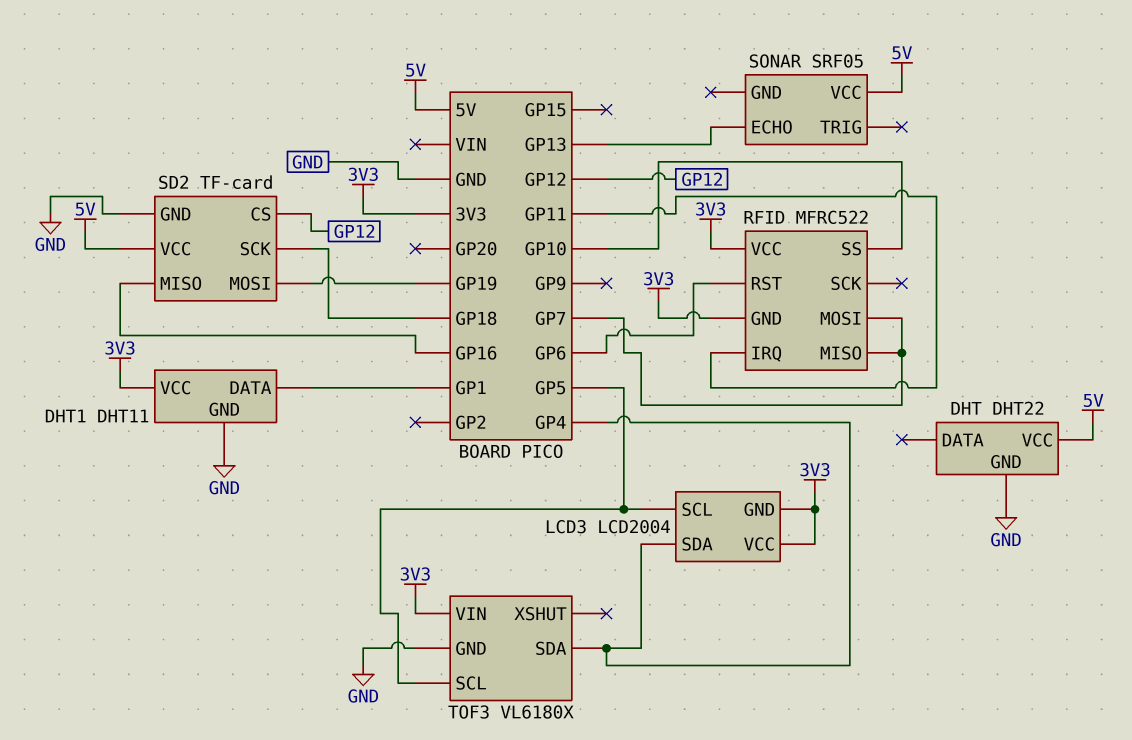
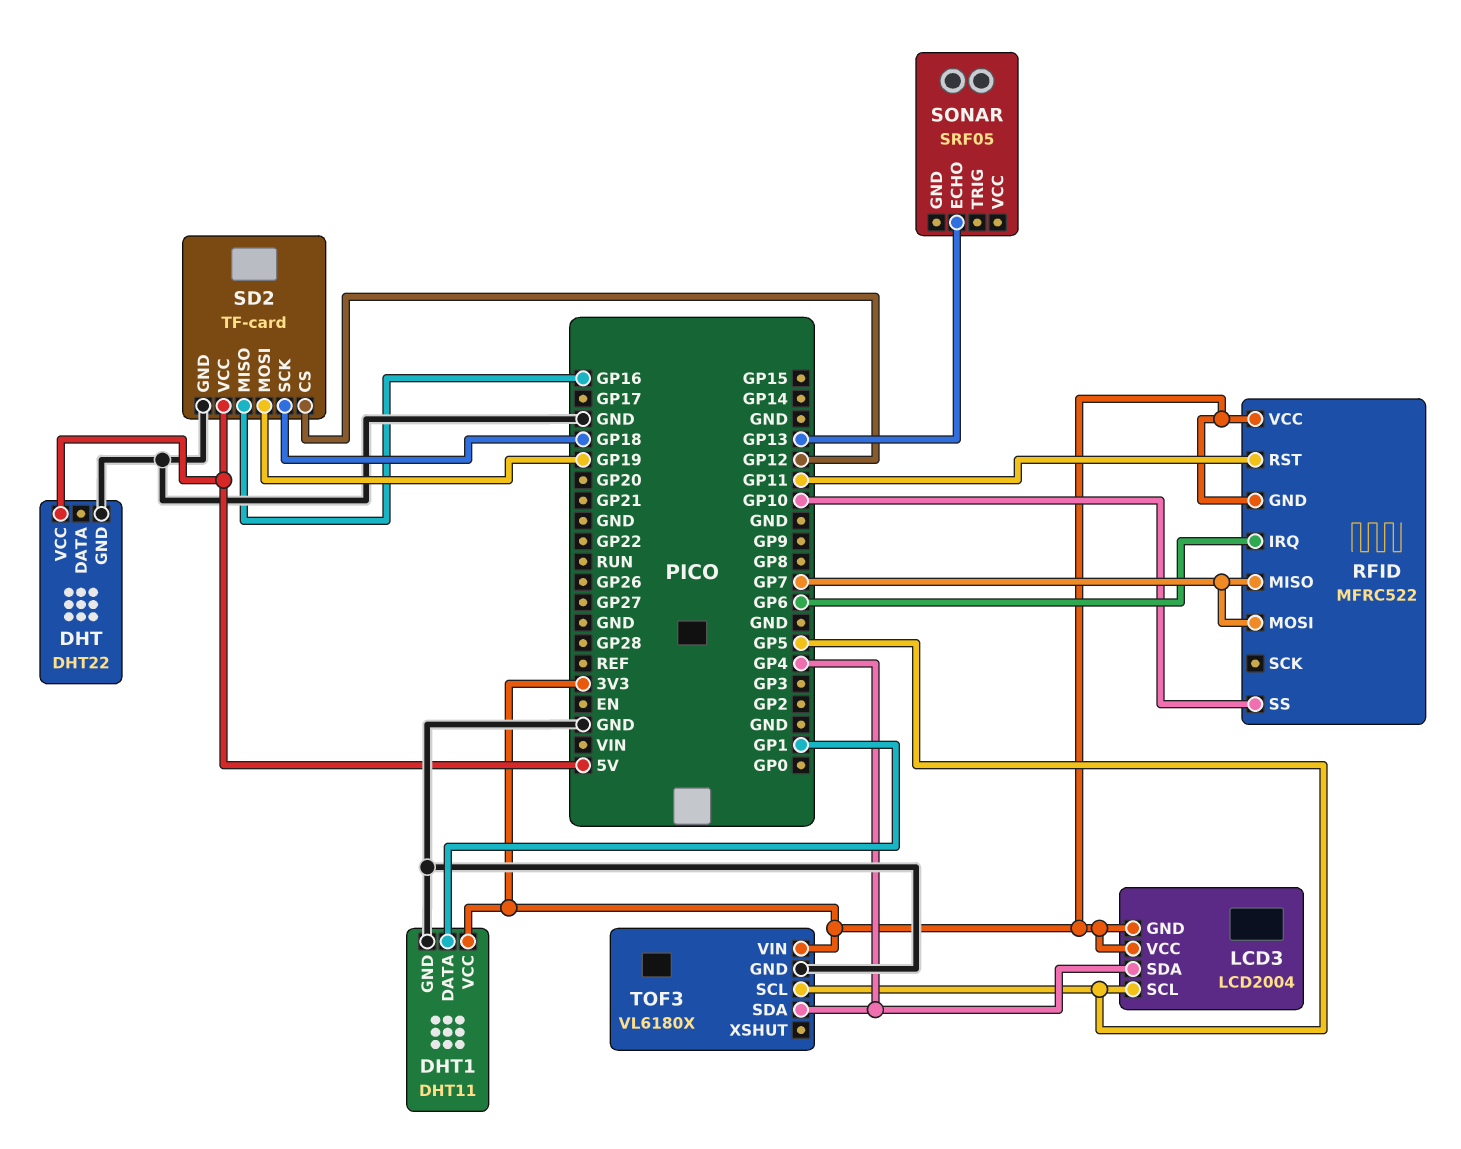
RFID pin IRQ: GP11 -> GP6
RFID pin RST: GP6 -> GP11
SONAR pin VCC: 5V -> none

